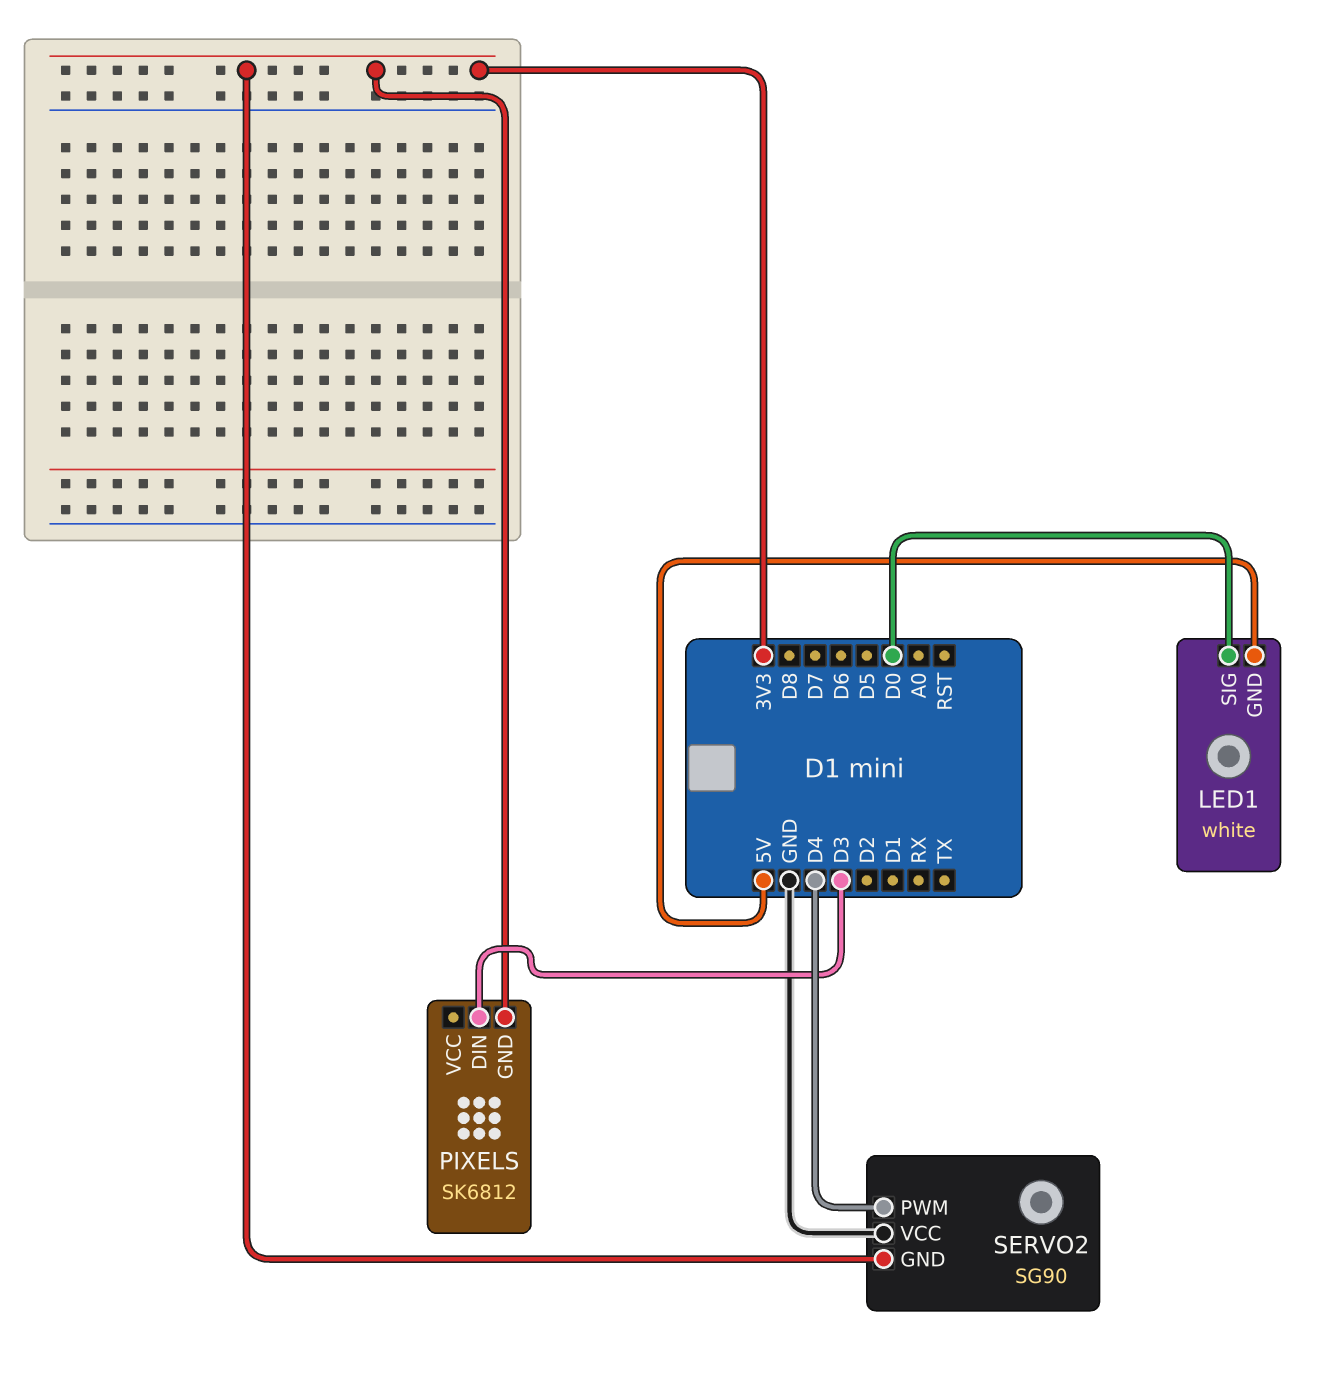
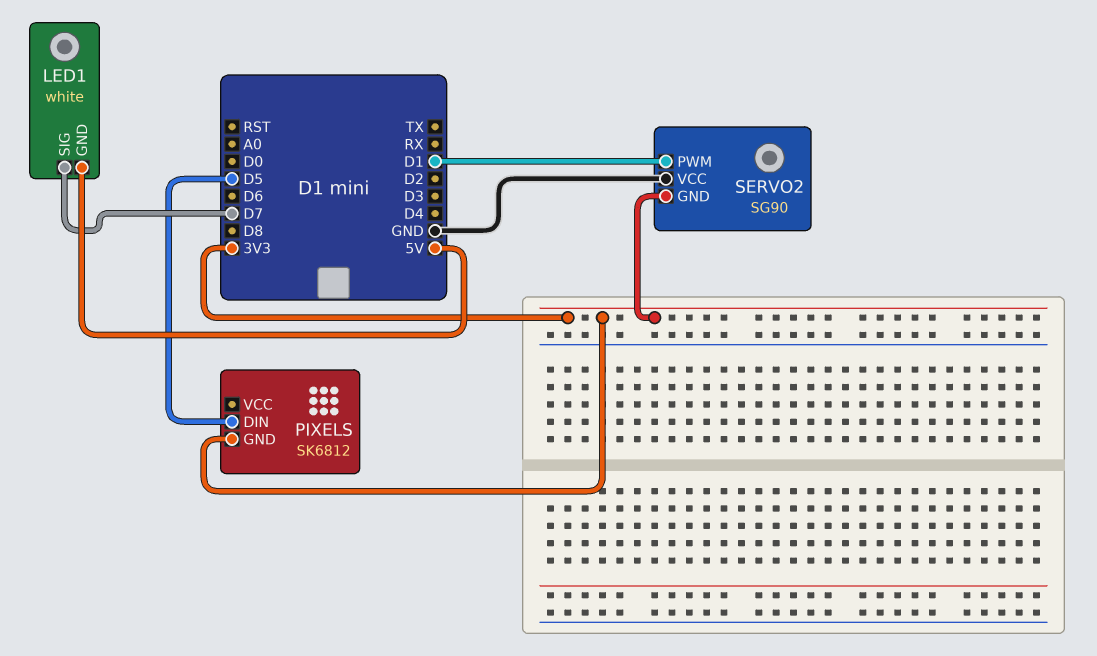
LED1 pin SIG: D0 -> D7
PIXELS pin DIN: D3 -> D5
SERVO2 pin PWM: D4 -> D1

